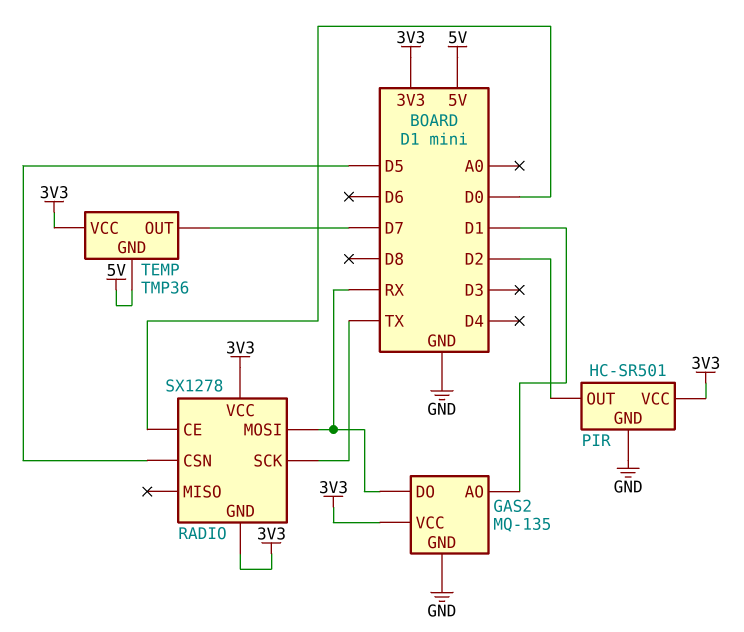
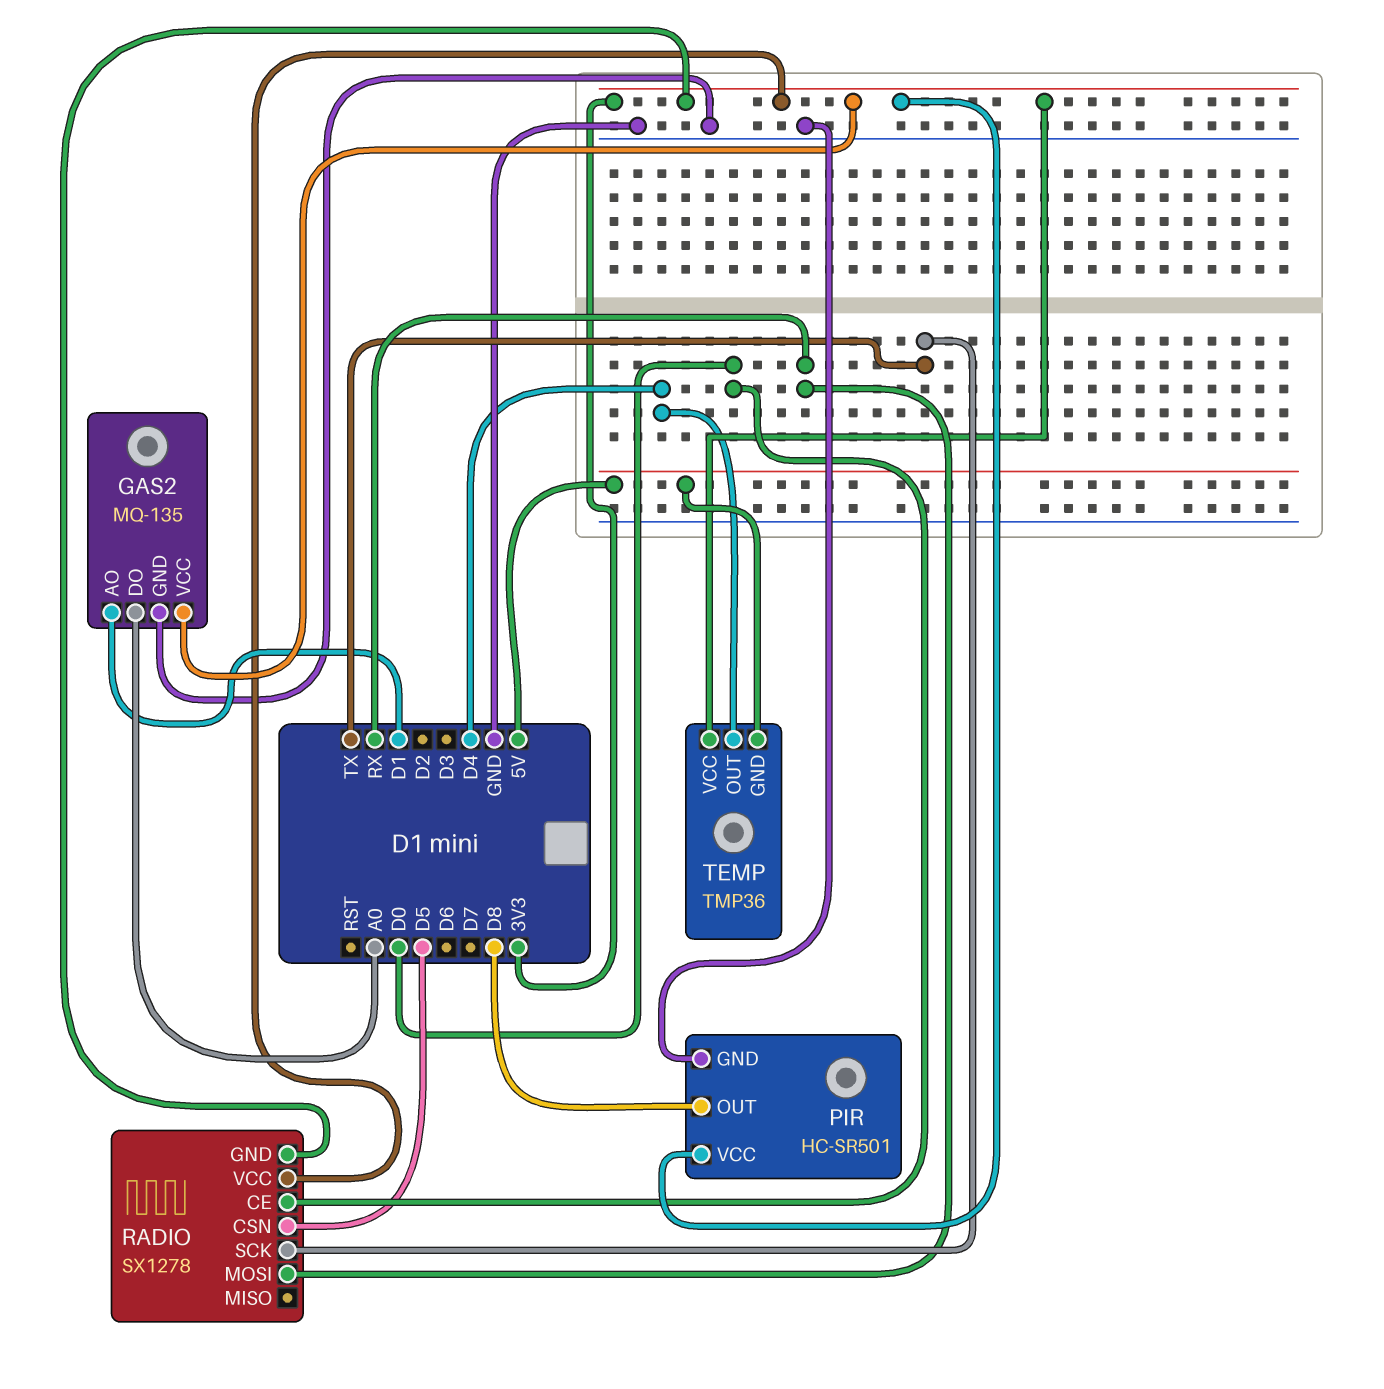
GAS2 pin DO: RX -> A0
PIR pin OUT: D2 -> D8
TEMP pin OUT: D7 -> D4

